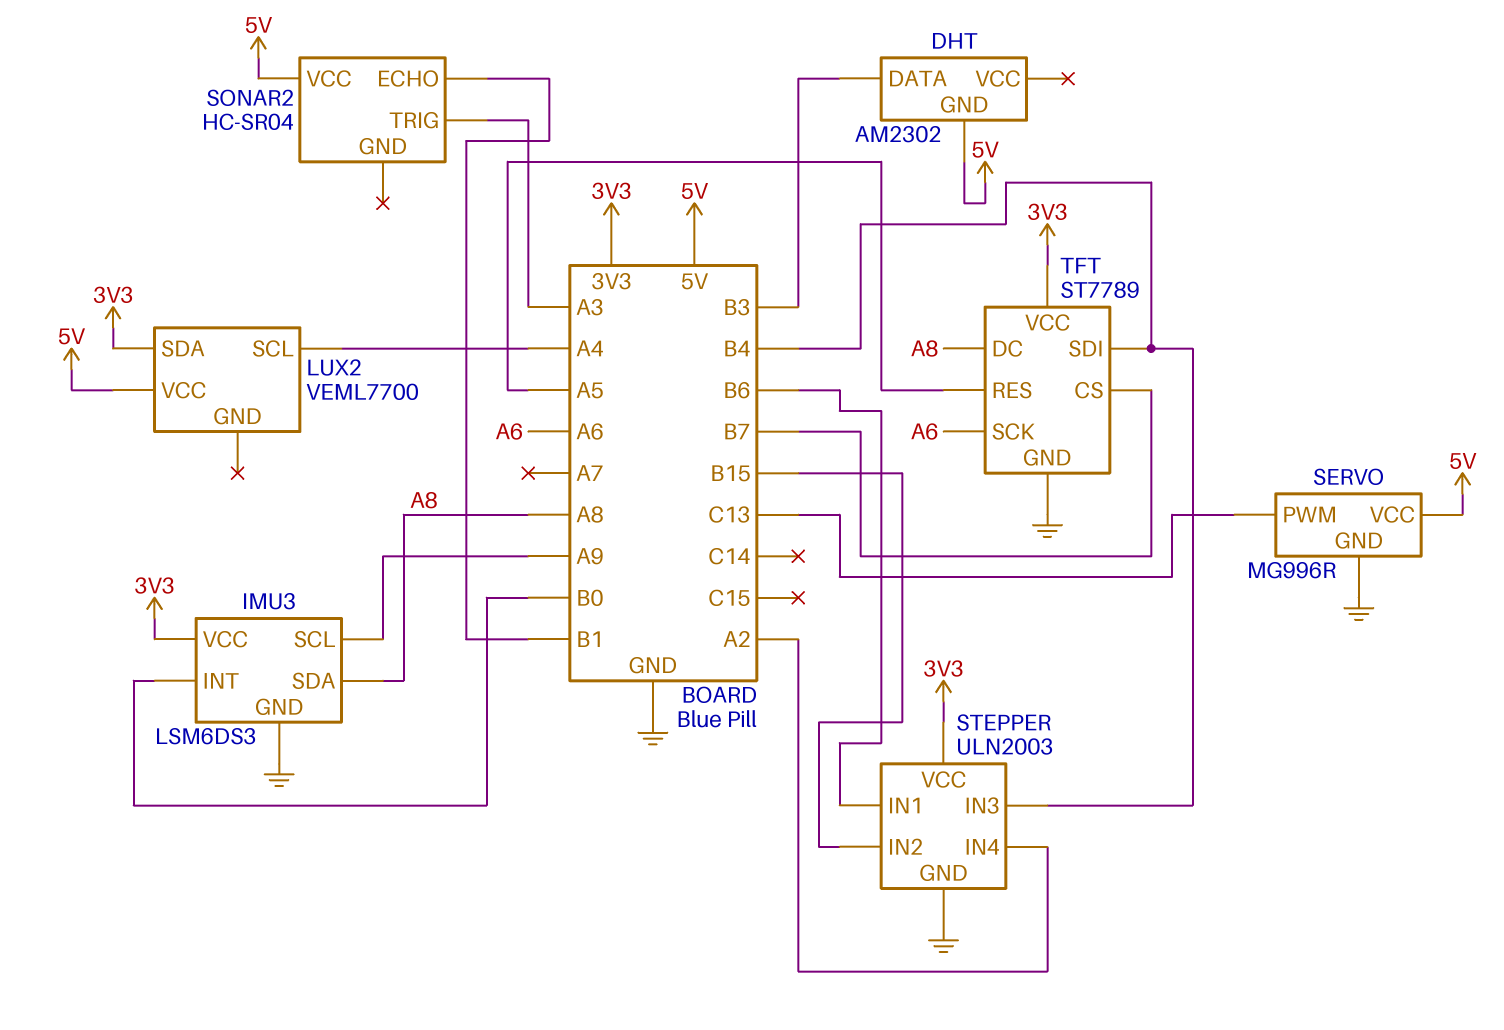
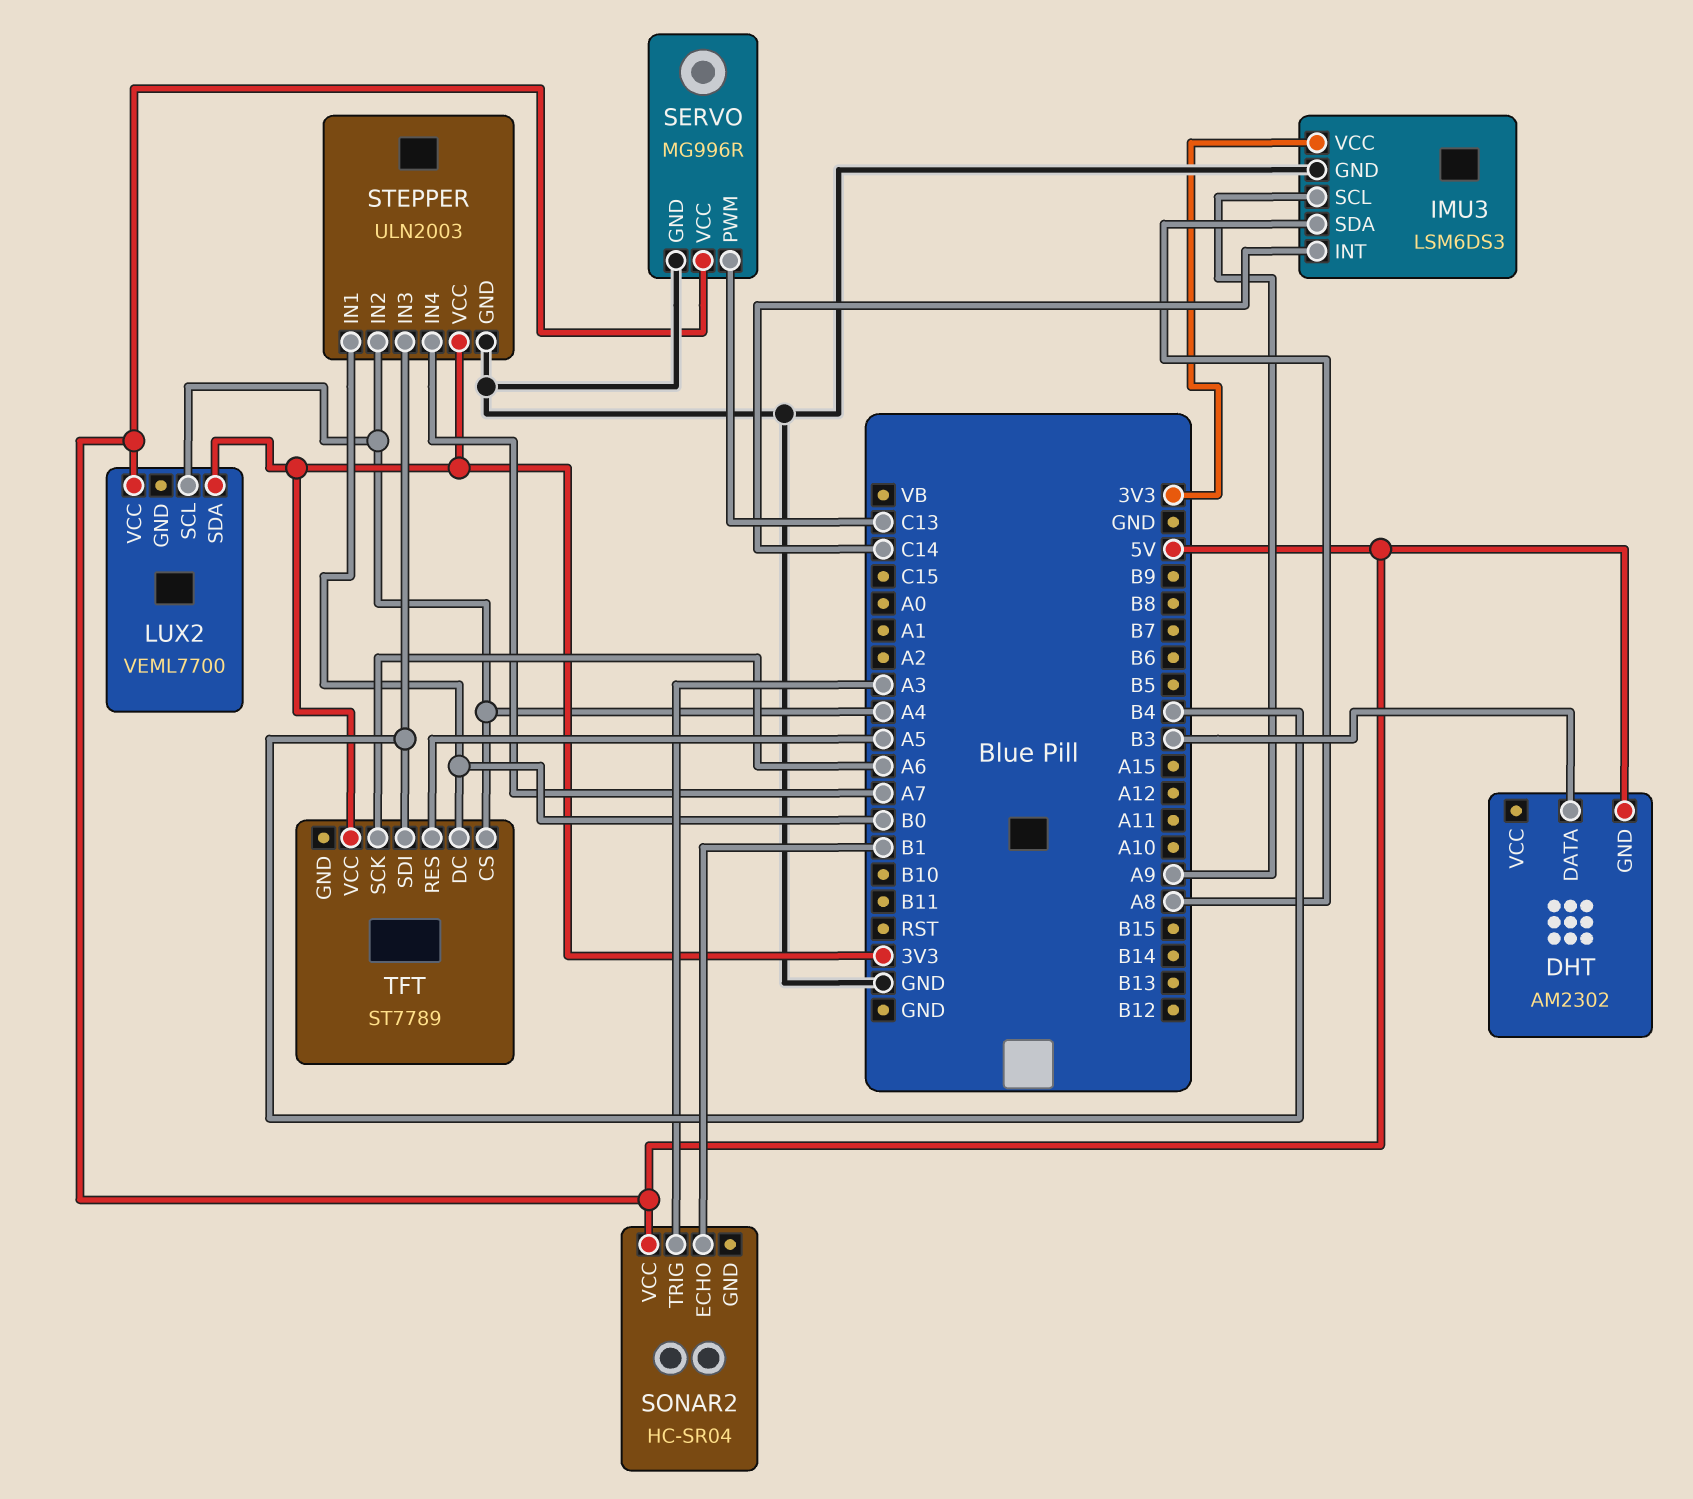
IMU3 pin INT: B0 -> C14
STEPPER pin IN1: B6 -> B0
STEPPER pin IN2: B15 -> A4
STEPPER pin IN4: A2 -> A7
TFT pin CS: B7 -> A4
TFT pin DC: A8 -> B0
TFT pin GND: GND -> none

